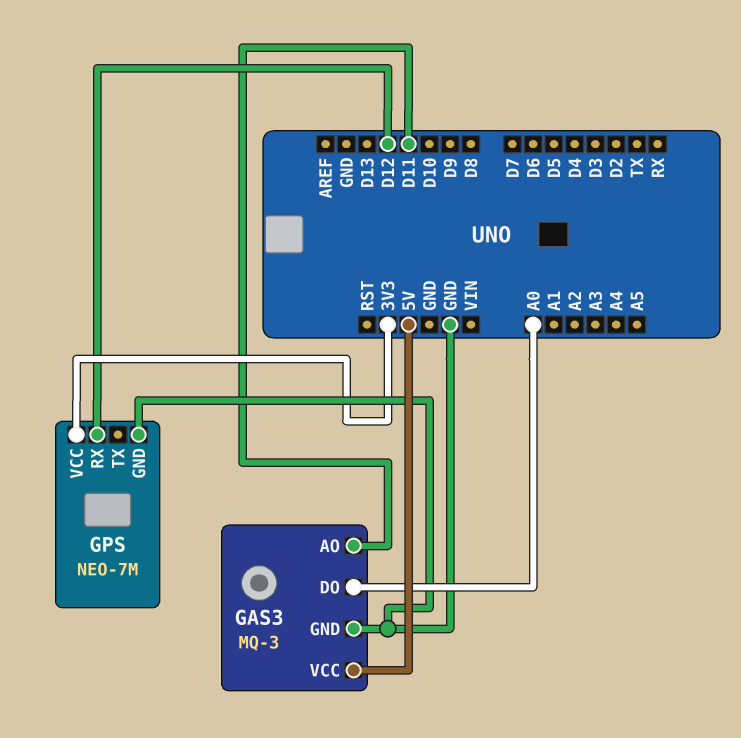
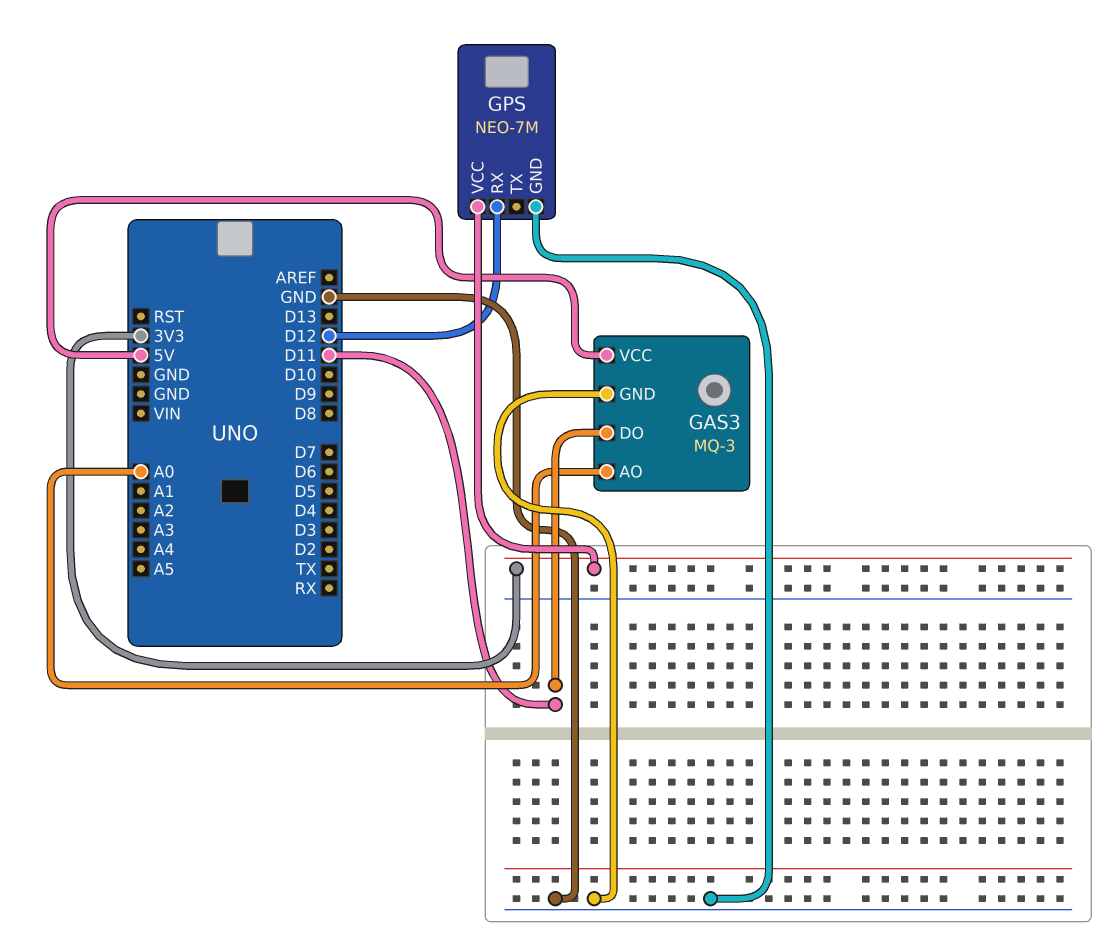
GAS3 pin AO: D11 -> A0
GAS3 pin DO: A0 -> D11

